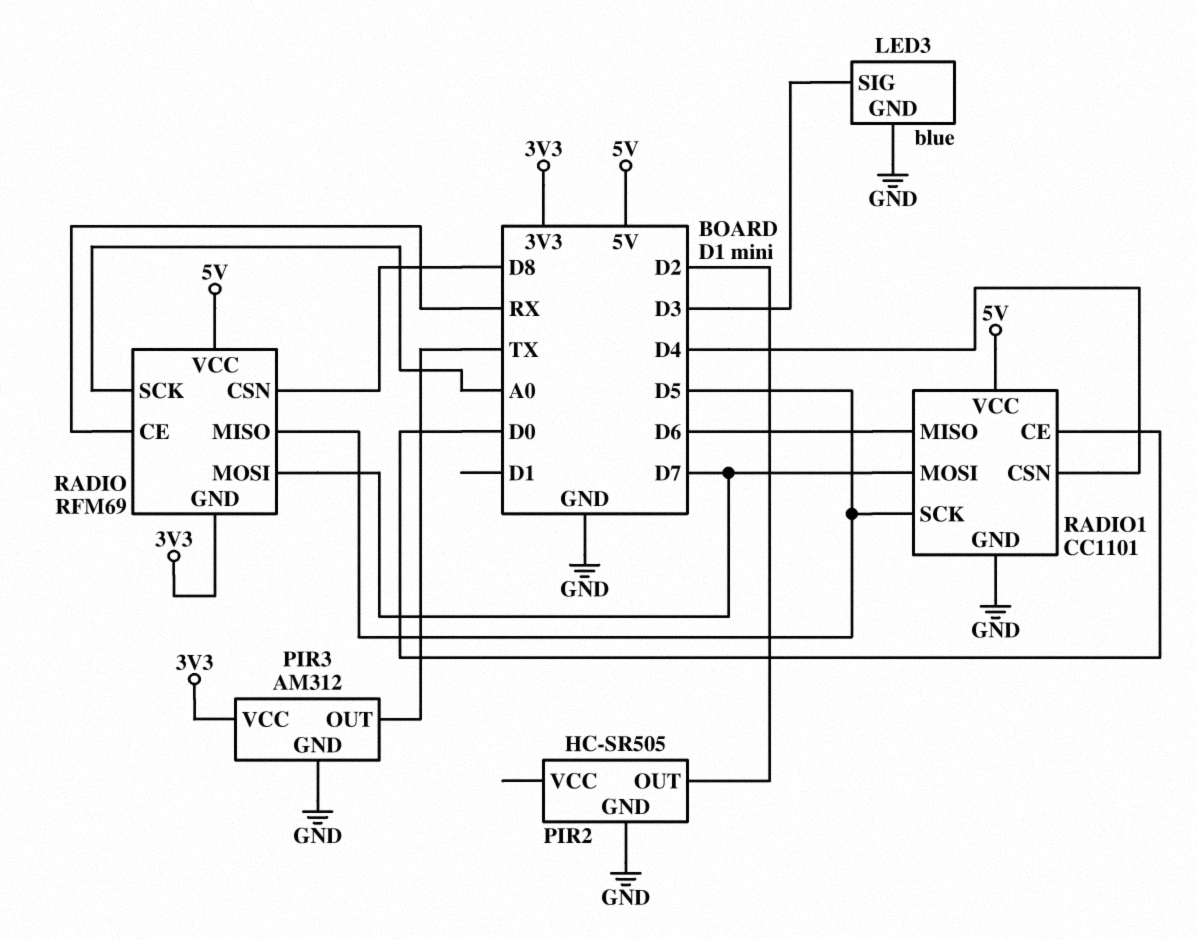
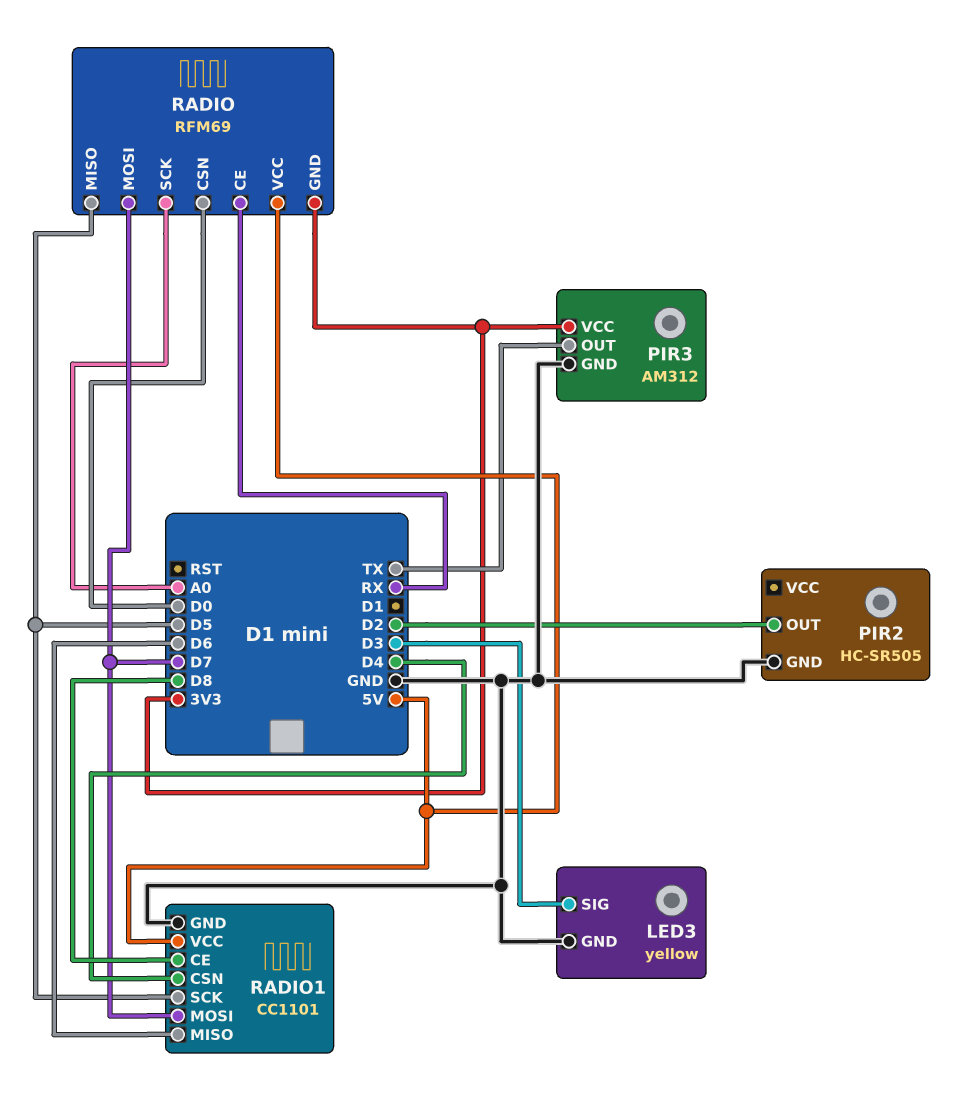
LED3: blue -> yellow
RADIO pin CSN: D8 -> D0
RADIO1 pin CE: D0 -> D8

